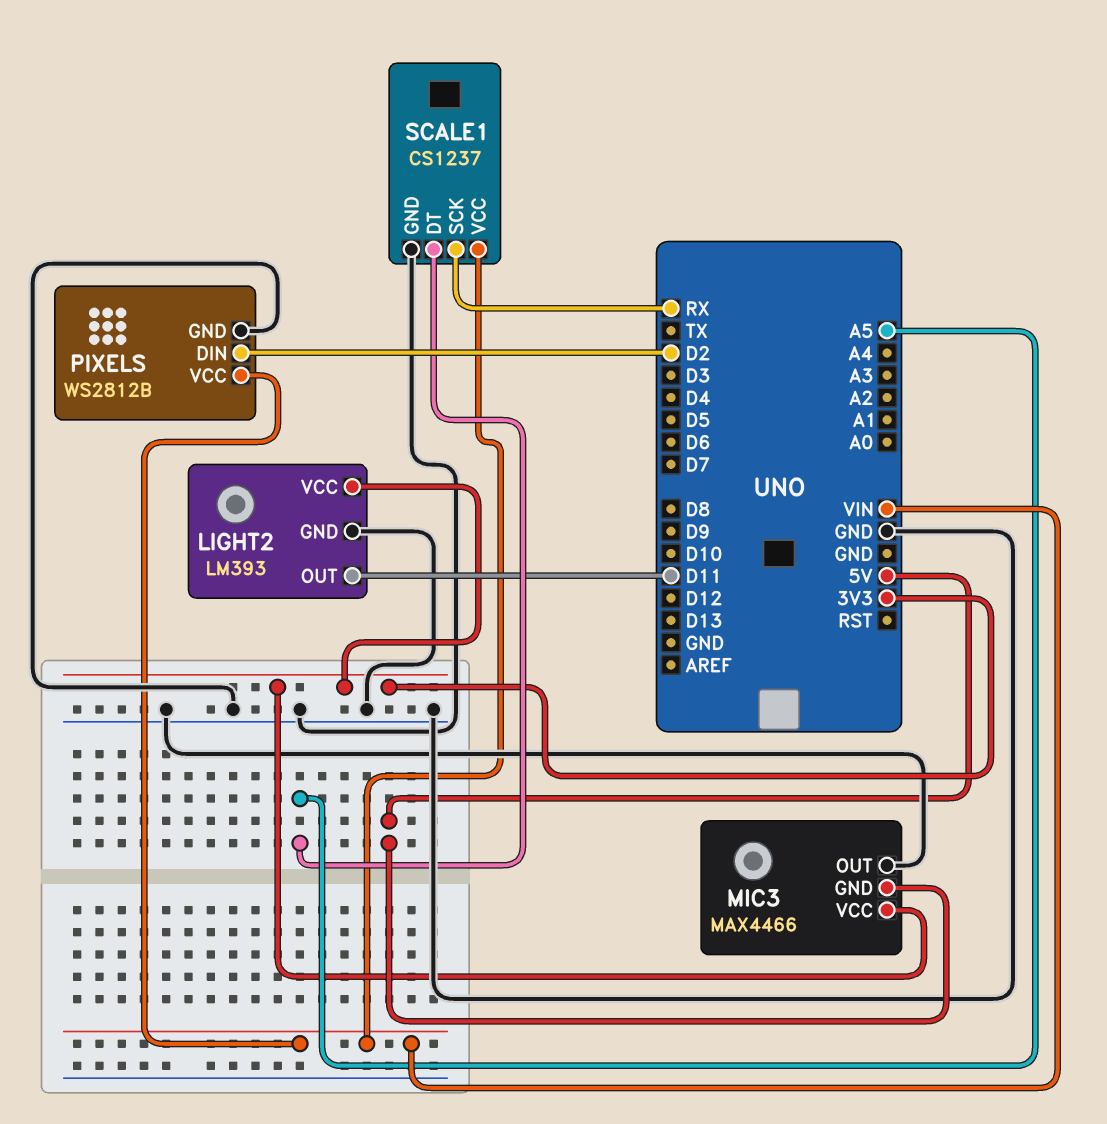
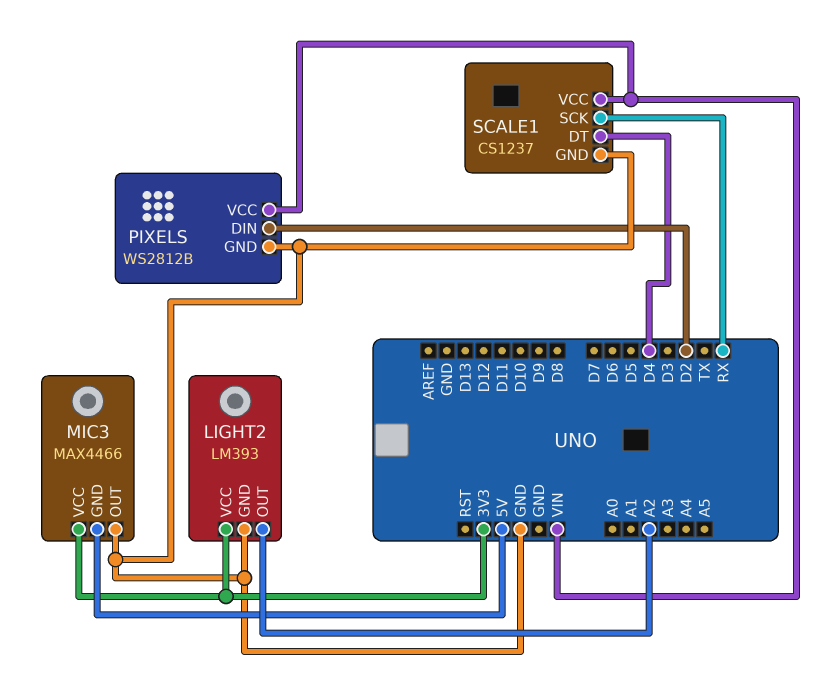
LIGHT2 pin OUT: D11 -> A2
SCALE1 pin DT: A5 -> D4

